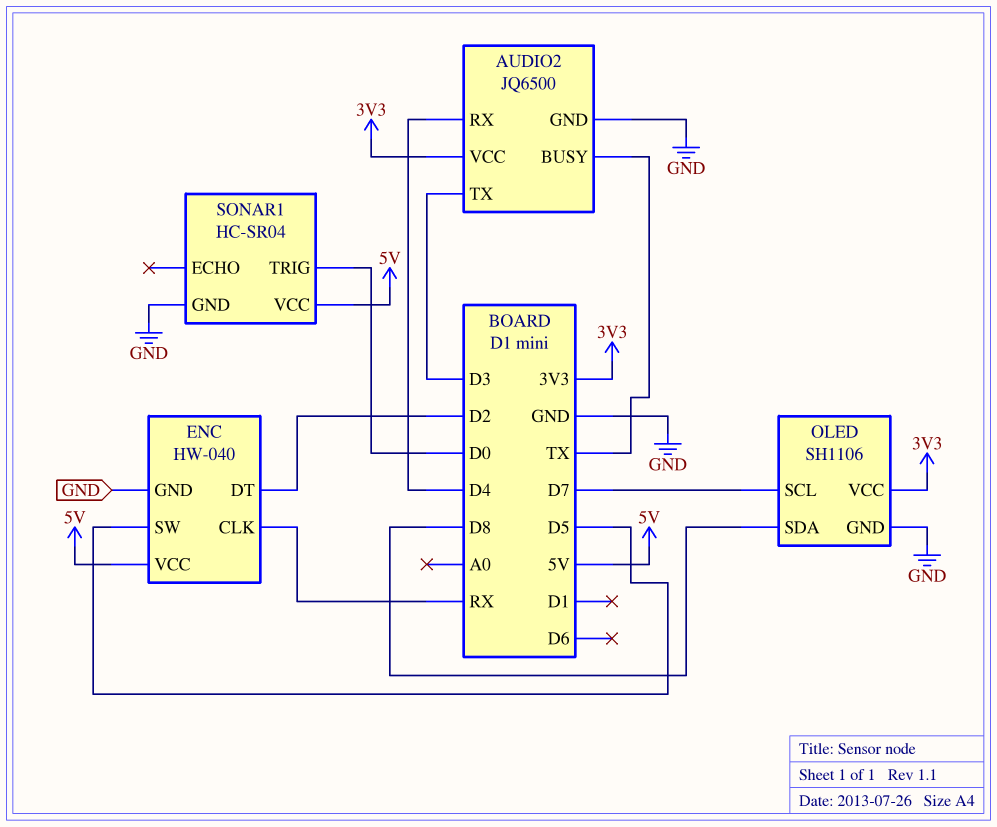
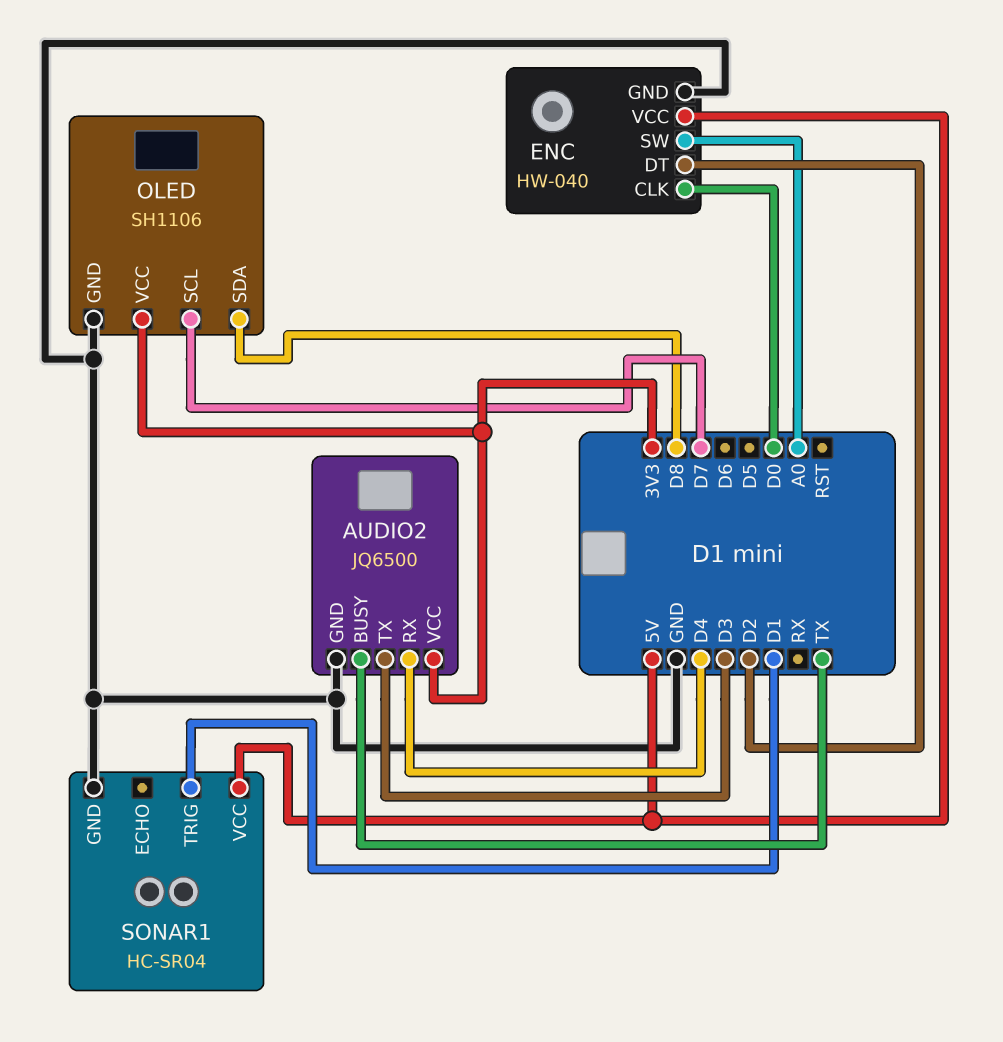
ENC pin CLK: RX -> D0
ENC pin SW: D5 -> A0
SONAR1 pin TRIG: D0 -> D1

